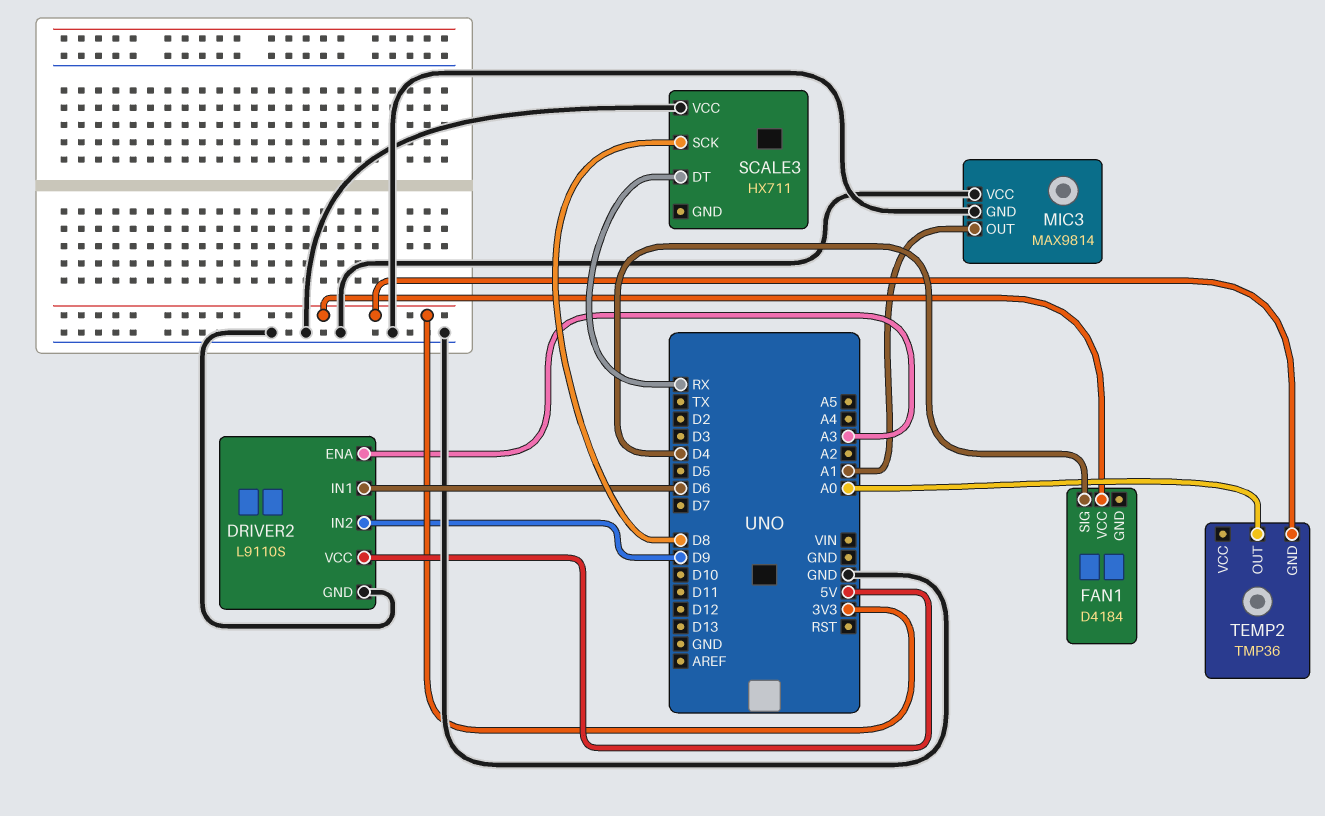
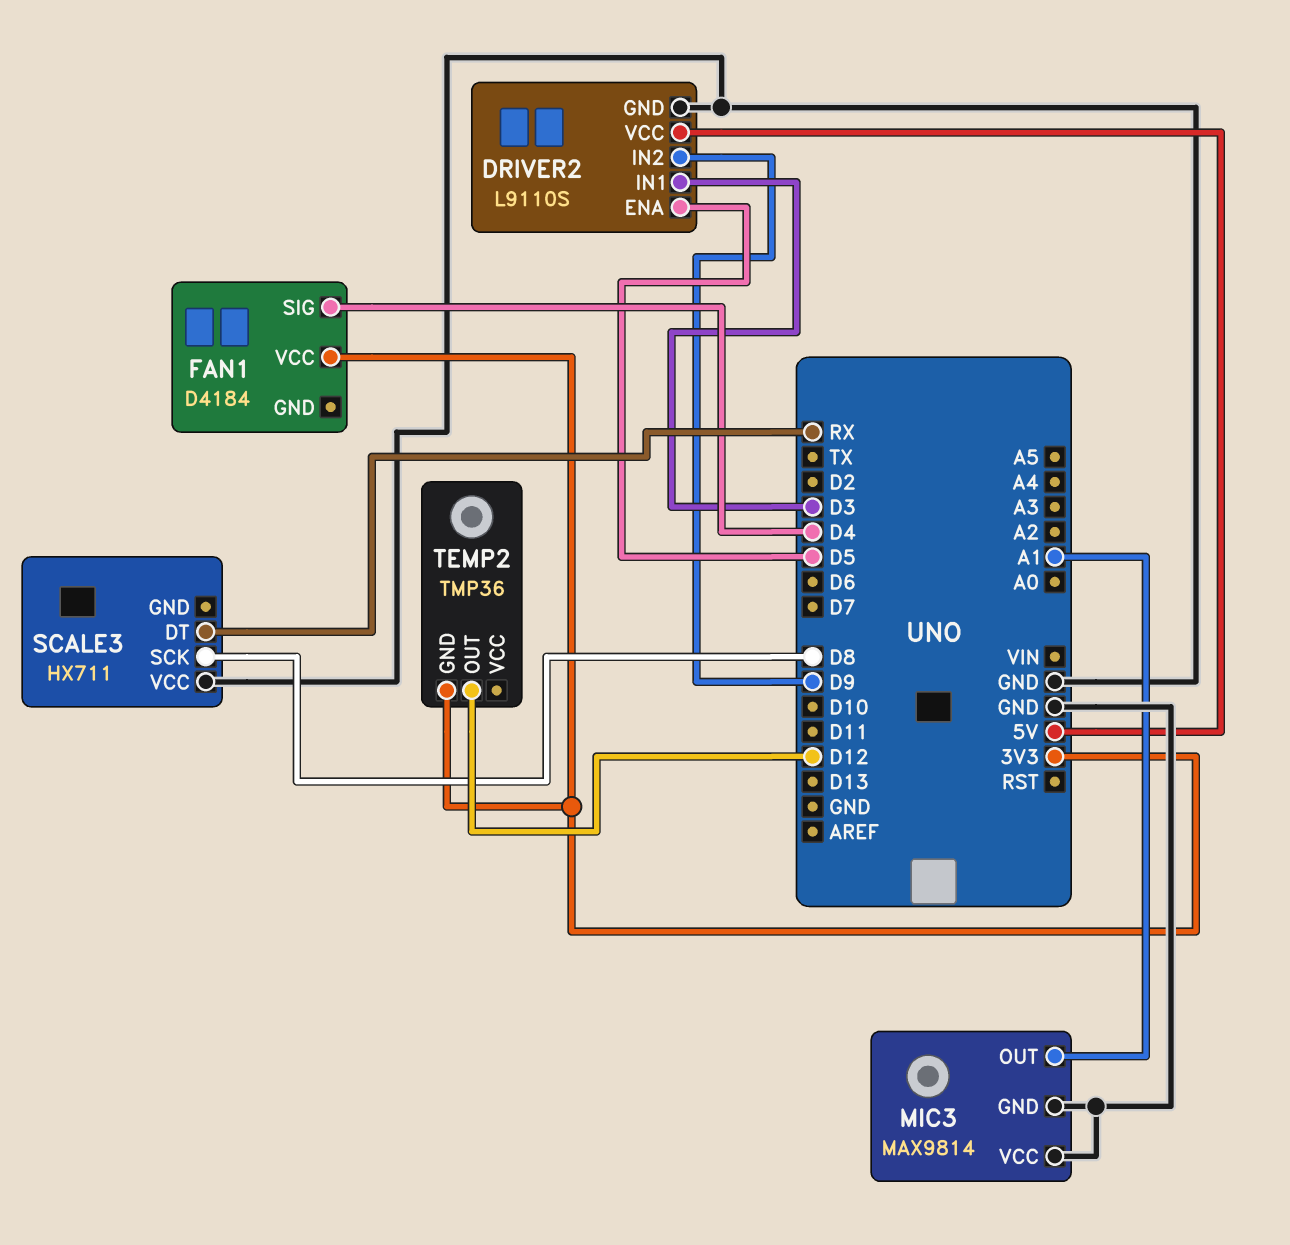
DRIVER2 pin ENA: A3 -> D5
DRIVER2 pin IN1: D6 -> D3
TEMP2 pin OUT: A0 -> D12

